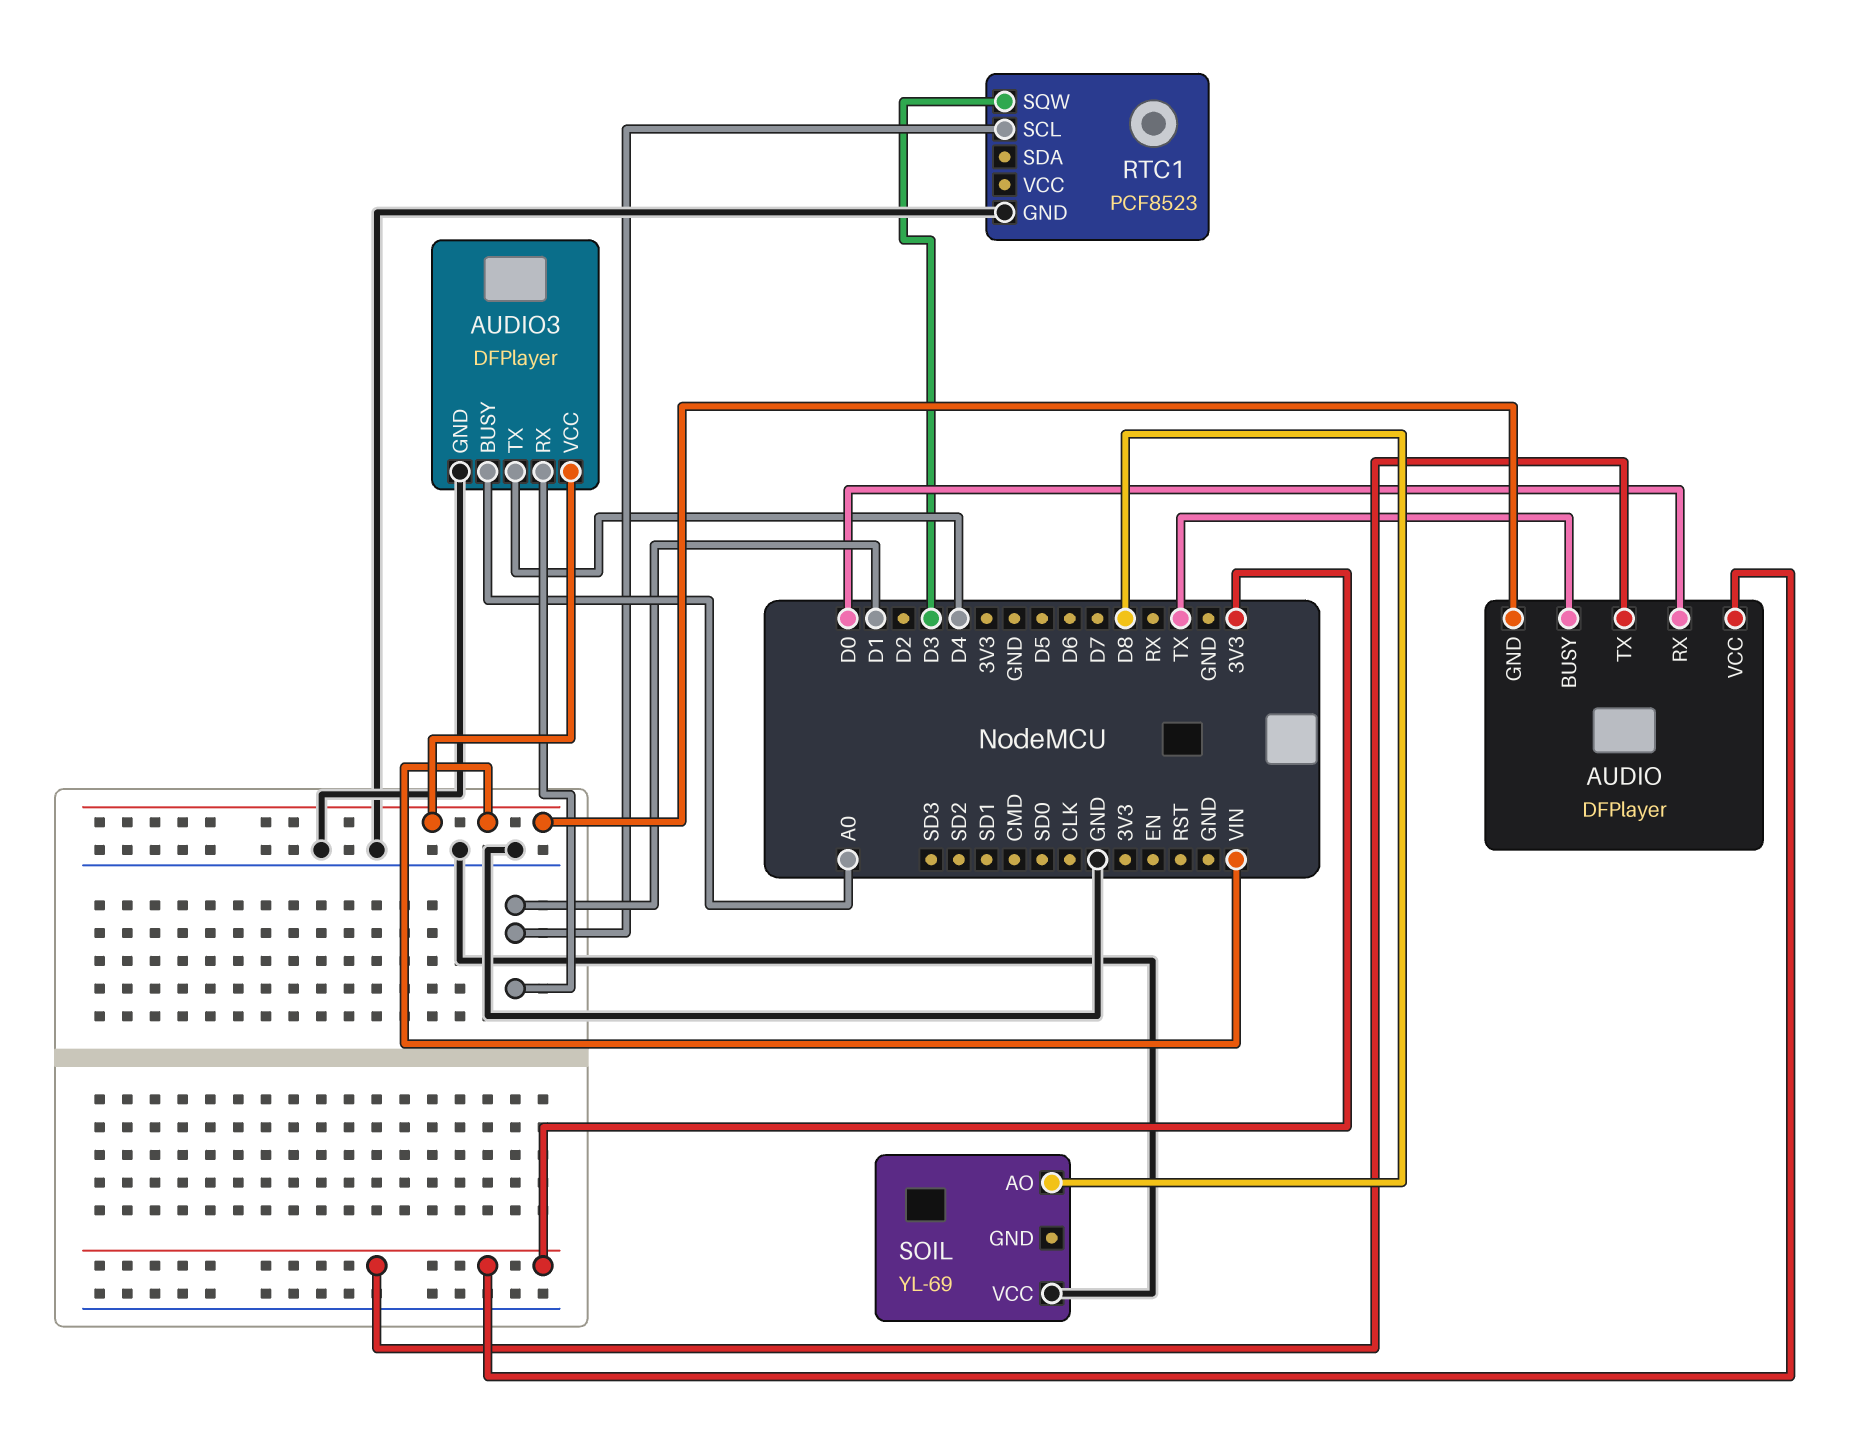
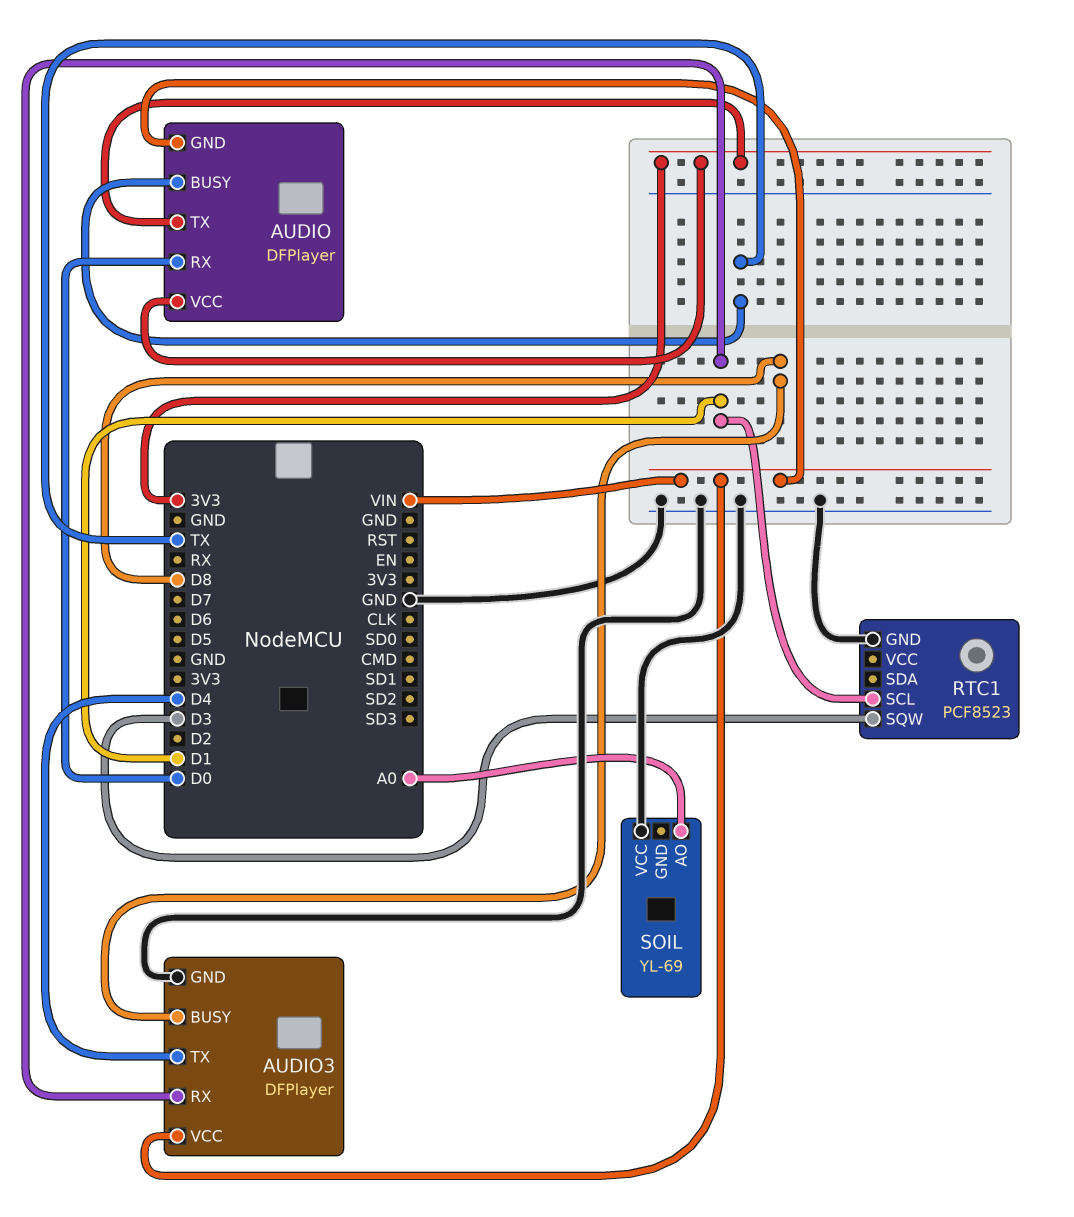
AUDIO3 pin BUSY: A0 -> D8
SOIL pin AO: D8 -> A0

